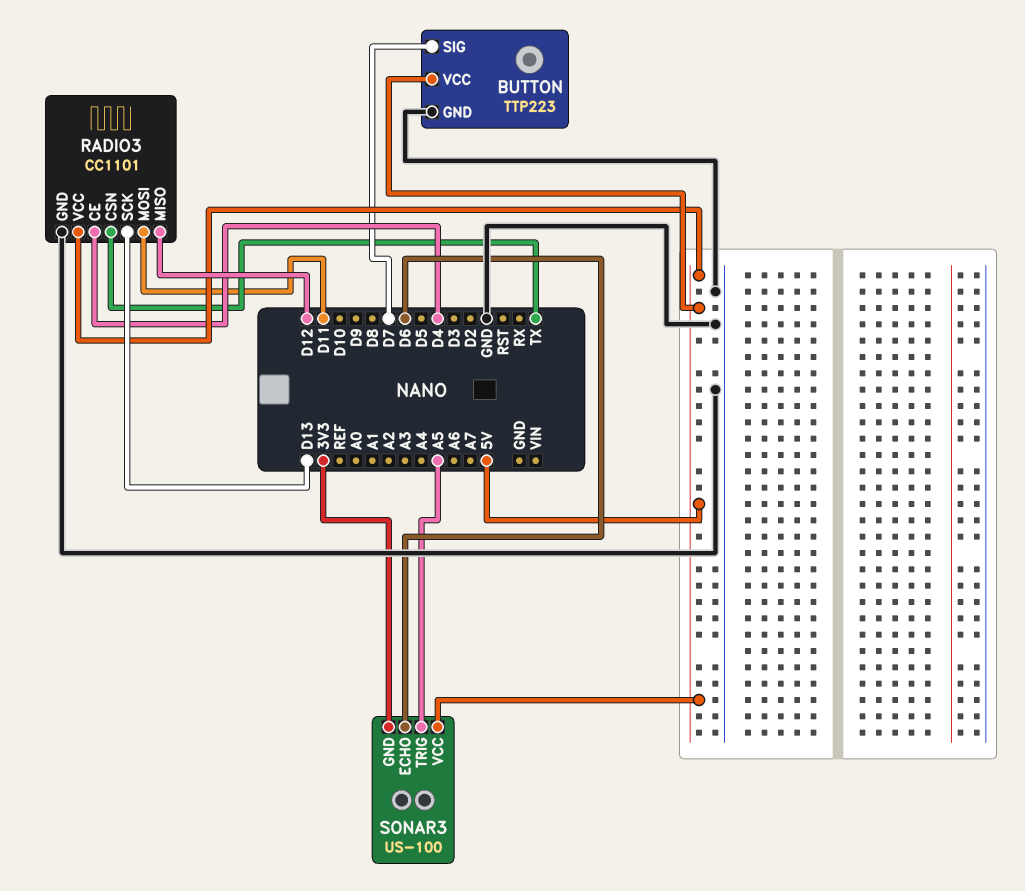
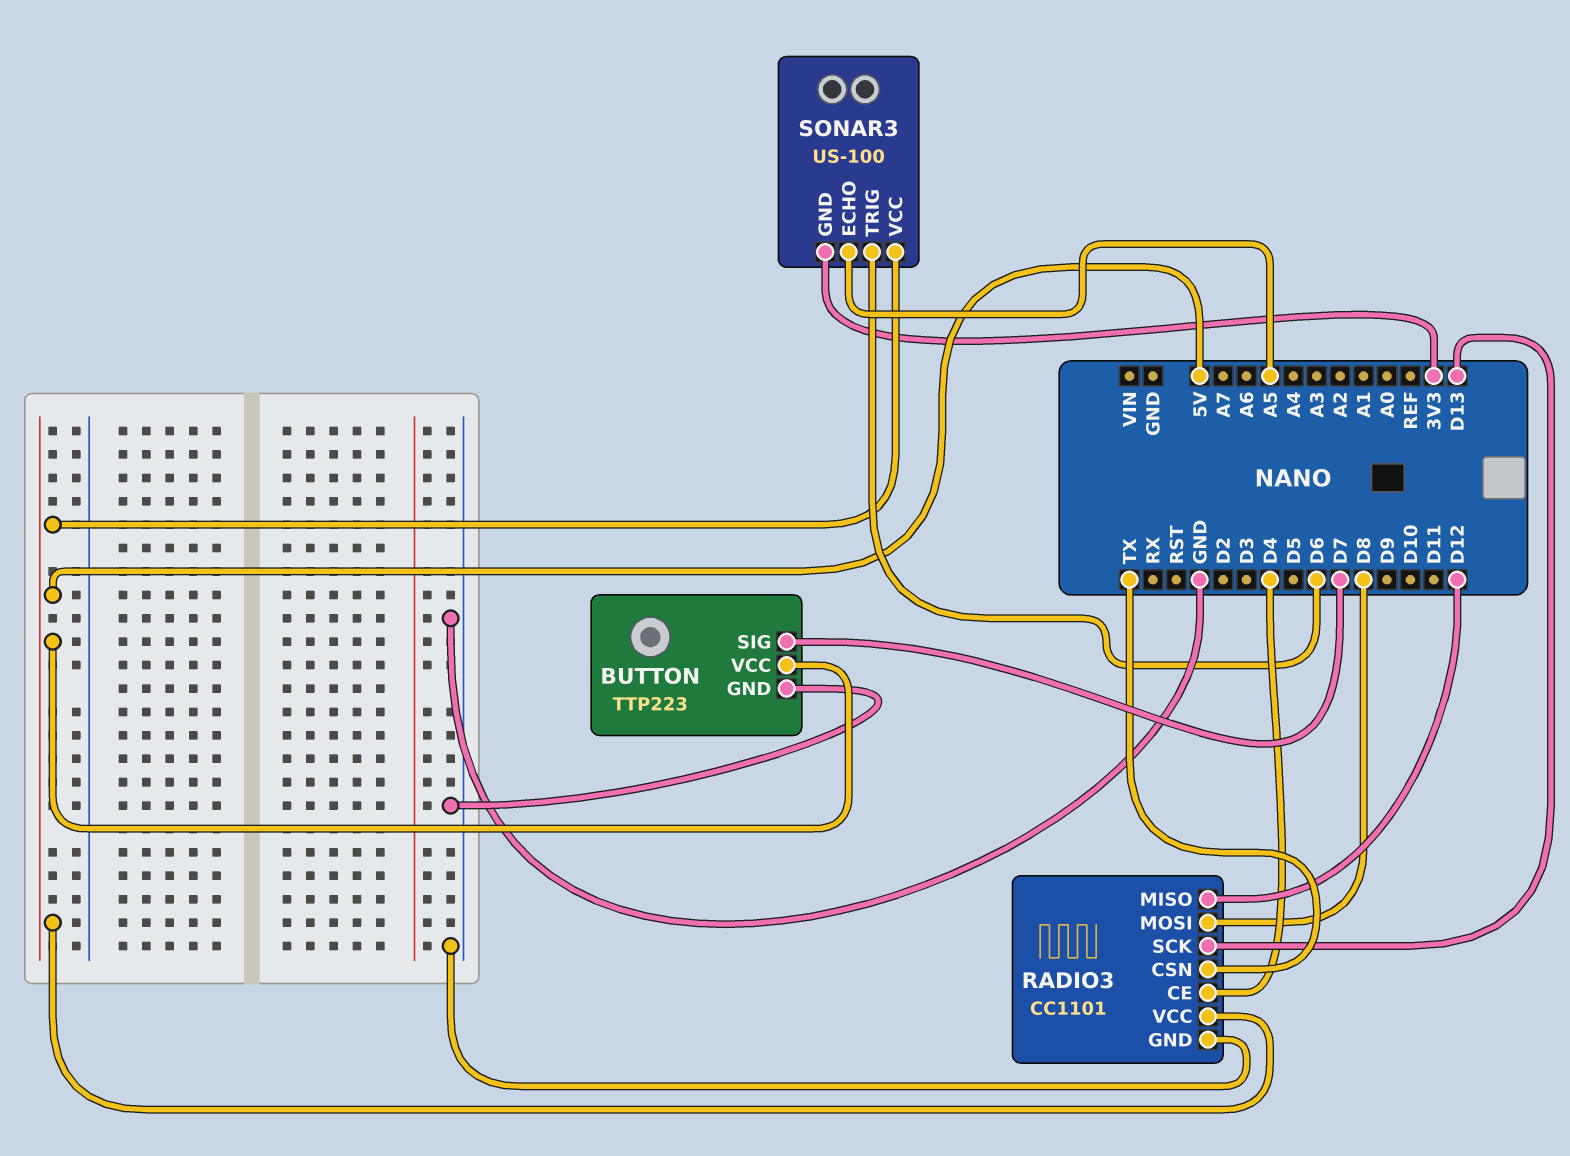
RADIO3 pin MOSI: D11 -> D8
SONAR3 pin ECHO: D6 -> A5
SONAR3 pin TRIG: A5 -> D6

